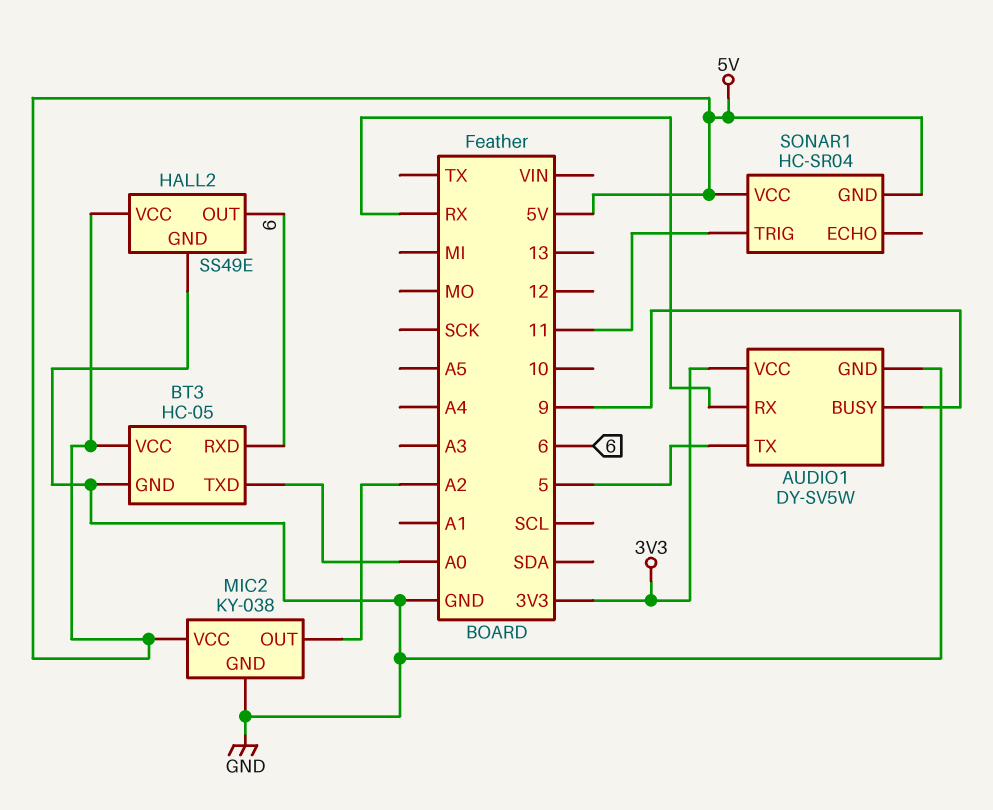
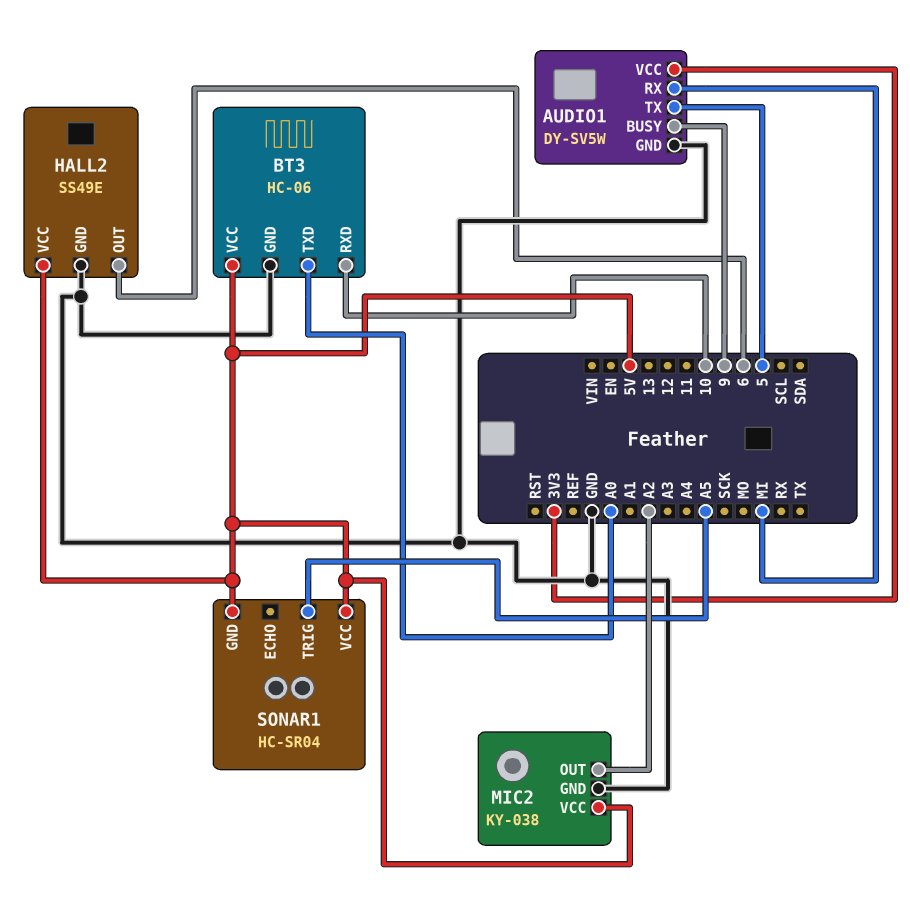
AUDIO1 pin RX: RX -> MI
BT3: HC-05 -> HC-06
BT3 pin RXD: 6 -> 10
SONAR1 pin TRIG: 11 -> A5

